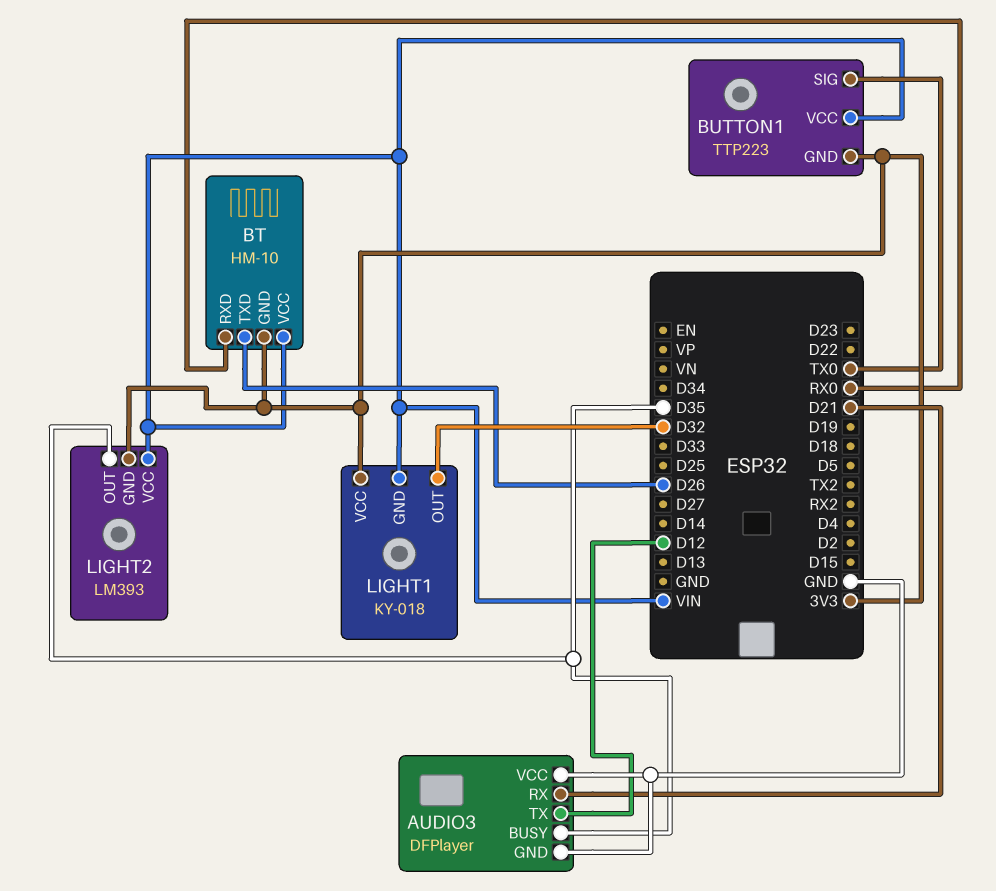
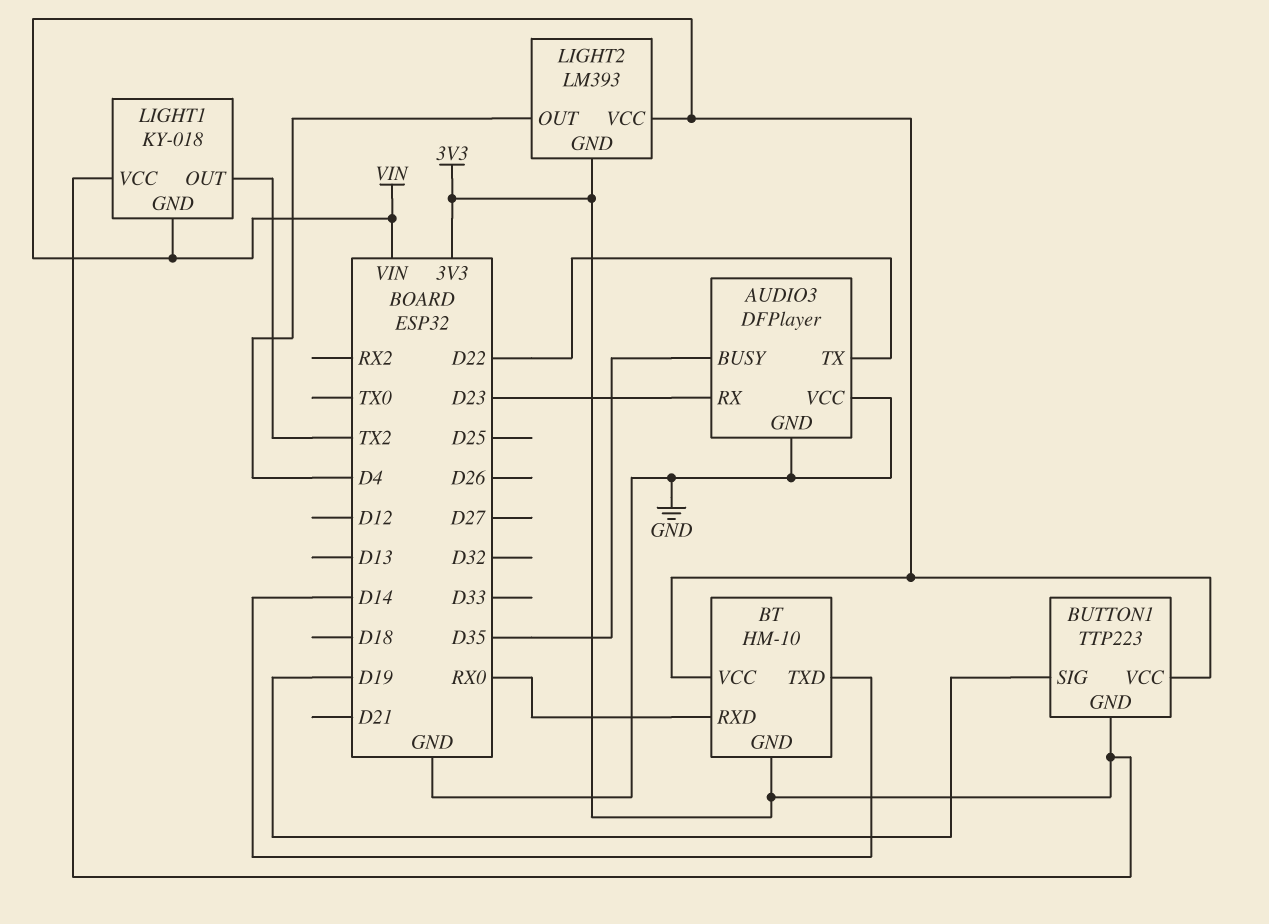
AUDIO3 pin RX: D21 -> D23
AUDIO3 pin TX: D12 -> D22
BT pin TXD: D26 -> D14
BUTTON1 pin SIG: TX0 -> D19
LIGHT1 pin OUT: D32 -> TX2
LIGHT2 pin OUT: D35 -> D4

